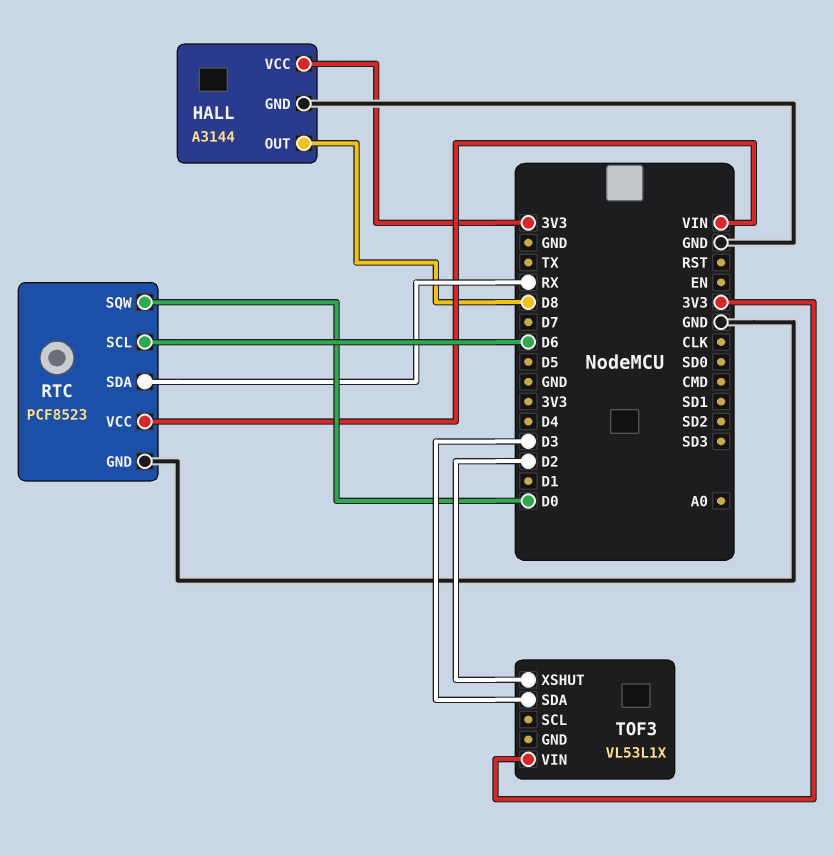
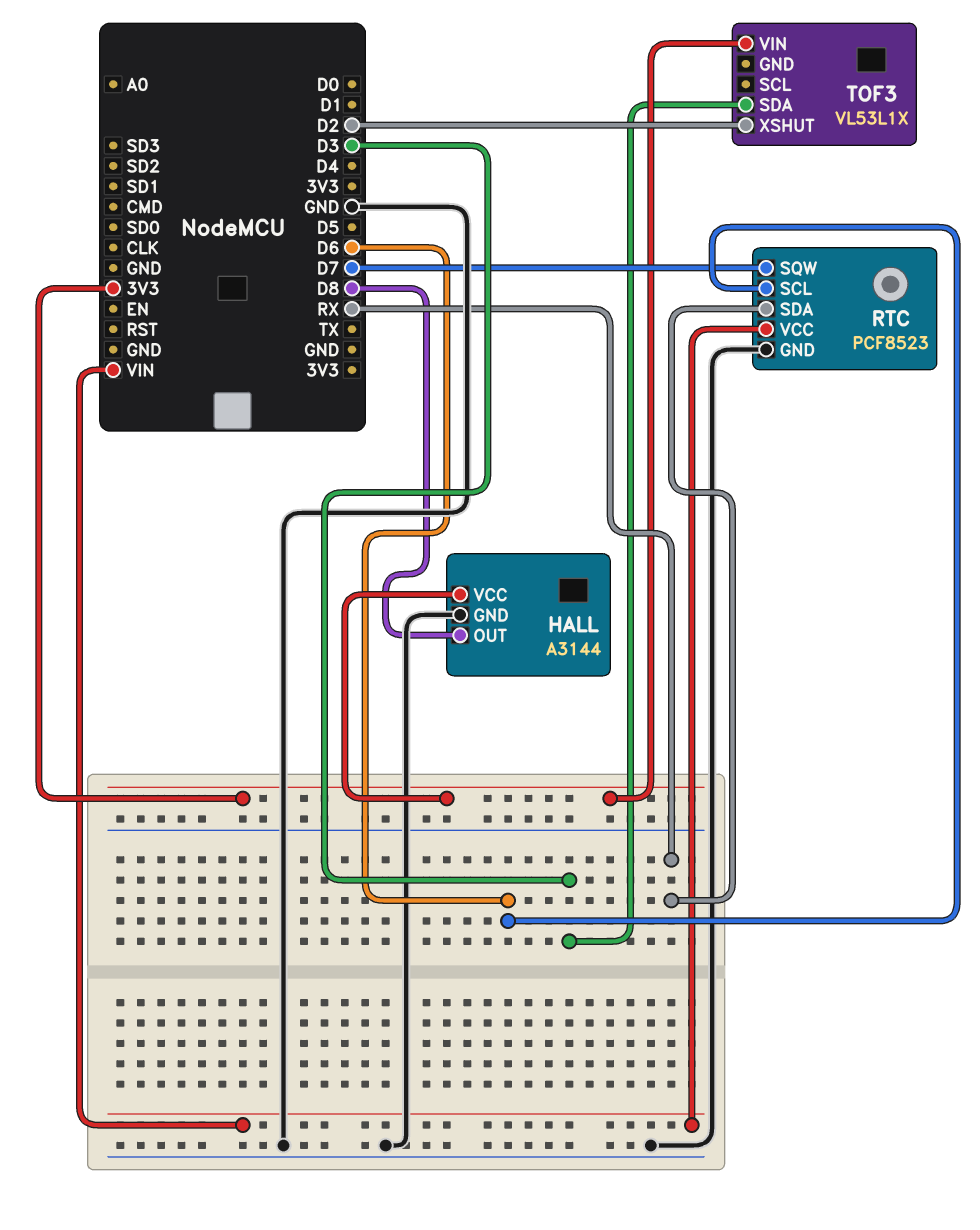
RTC pin SQW: D0 -> D7

